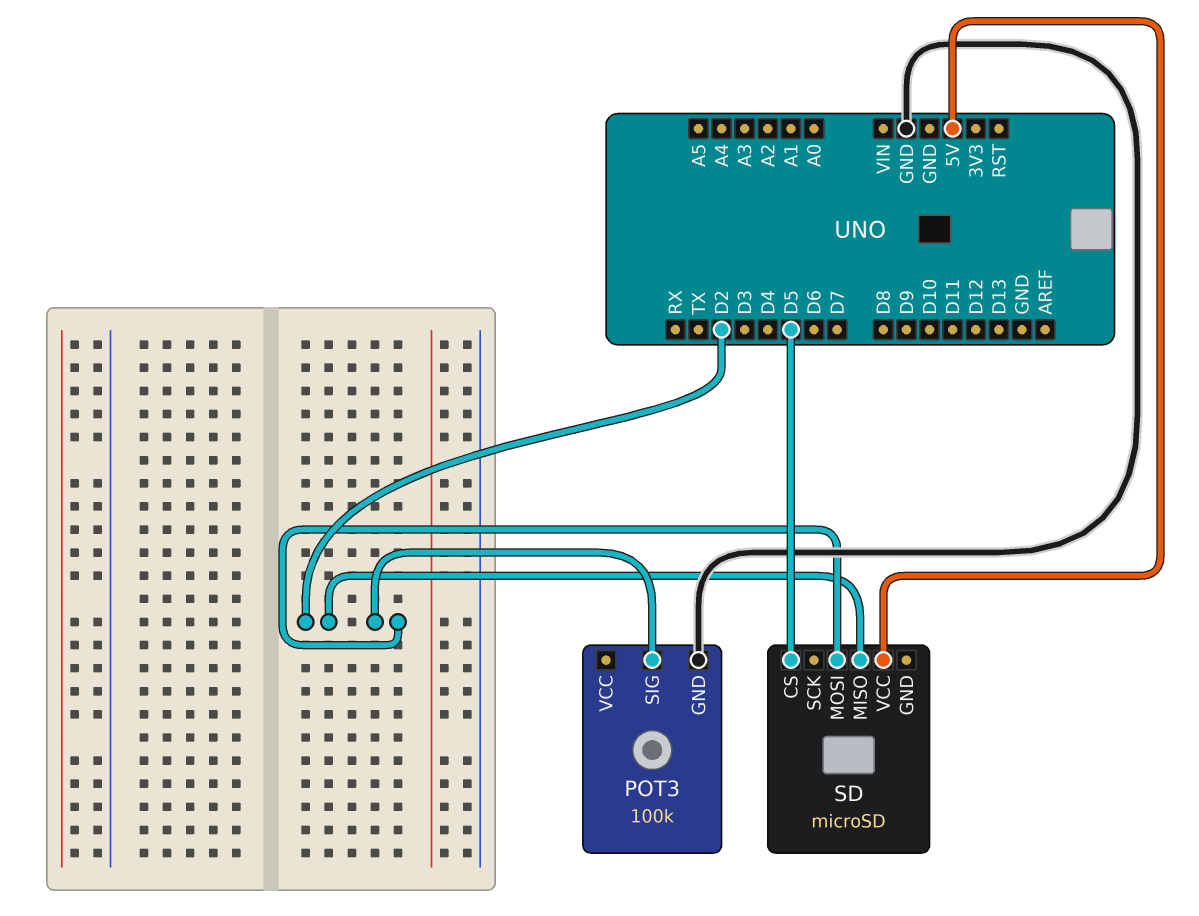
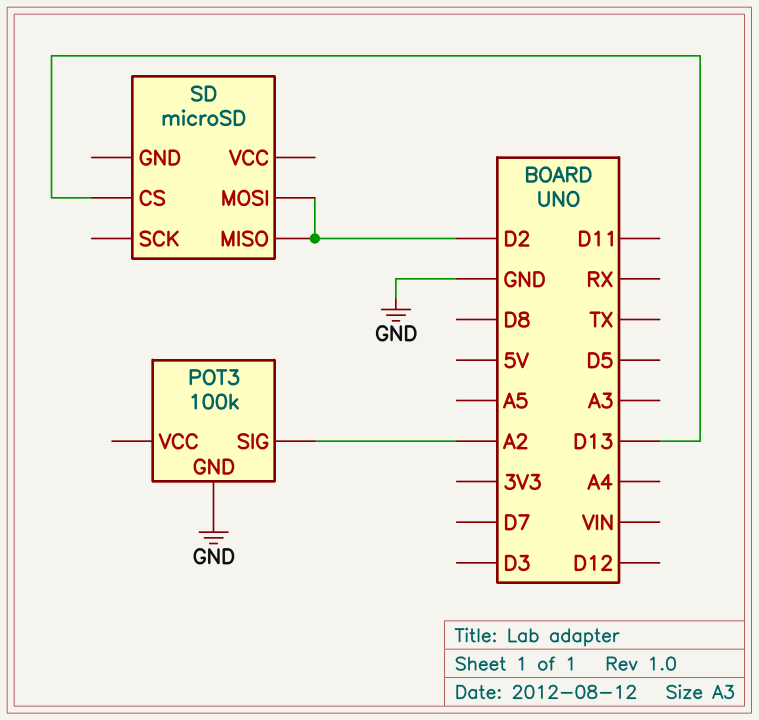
POT3 pin SIG: D2 -> A2
SD pin CS: D5 -> D13
SD pin VCC: 5V -> none

